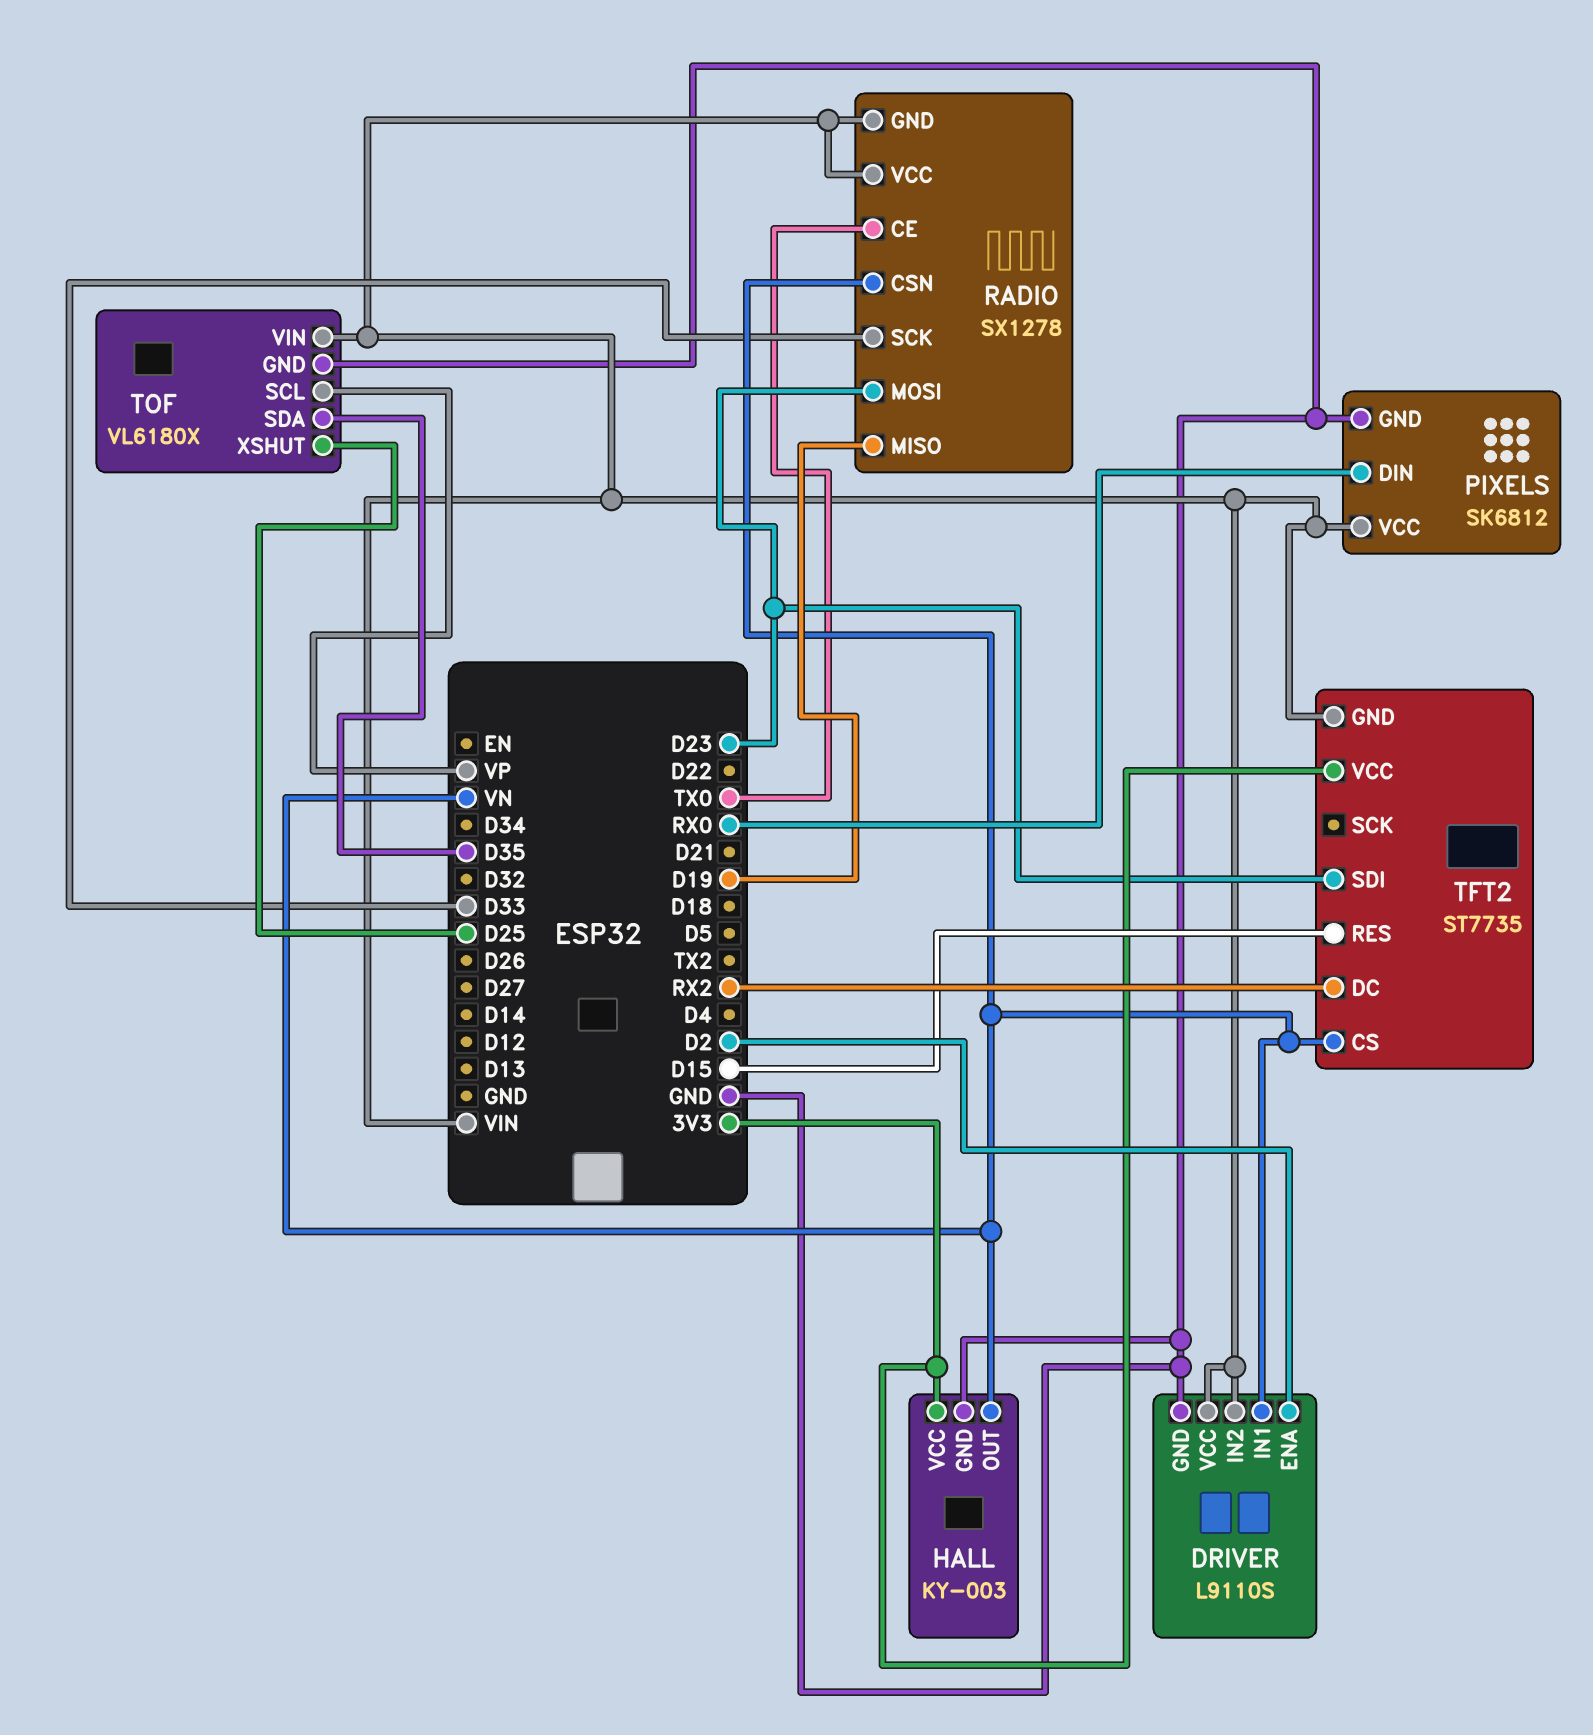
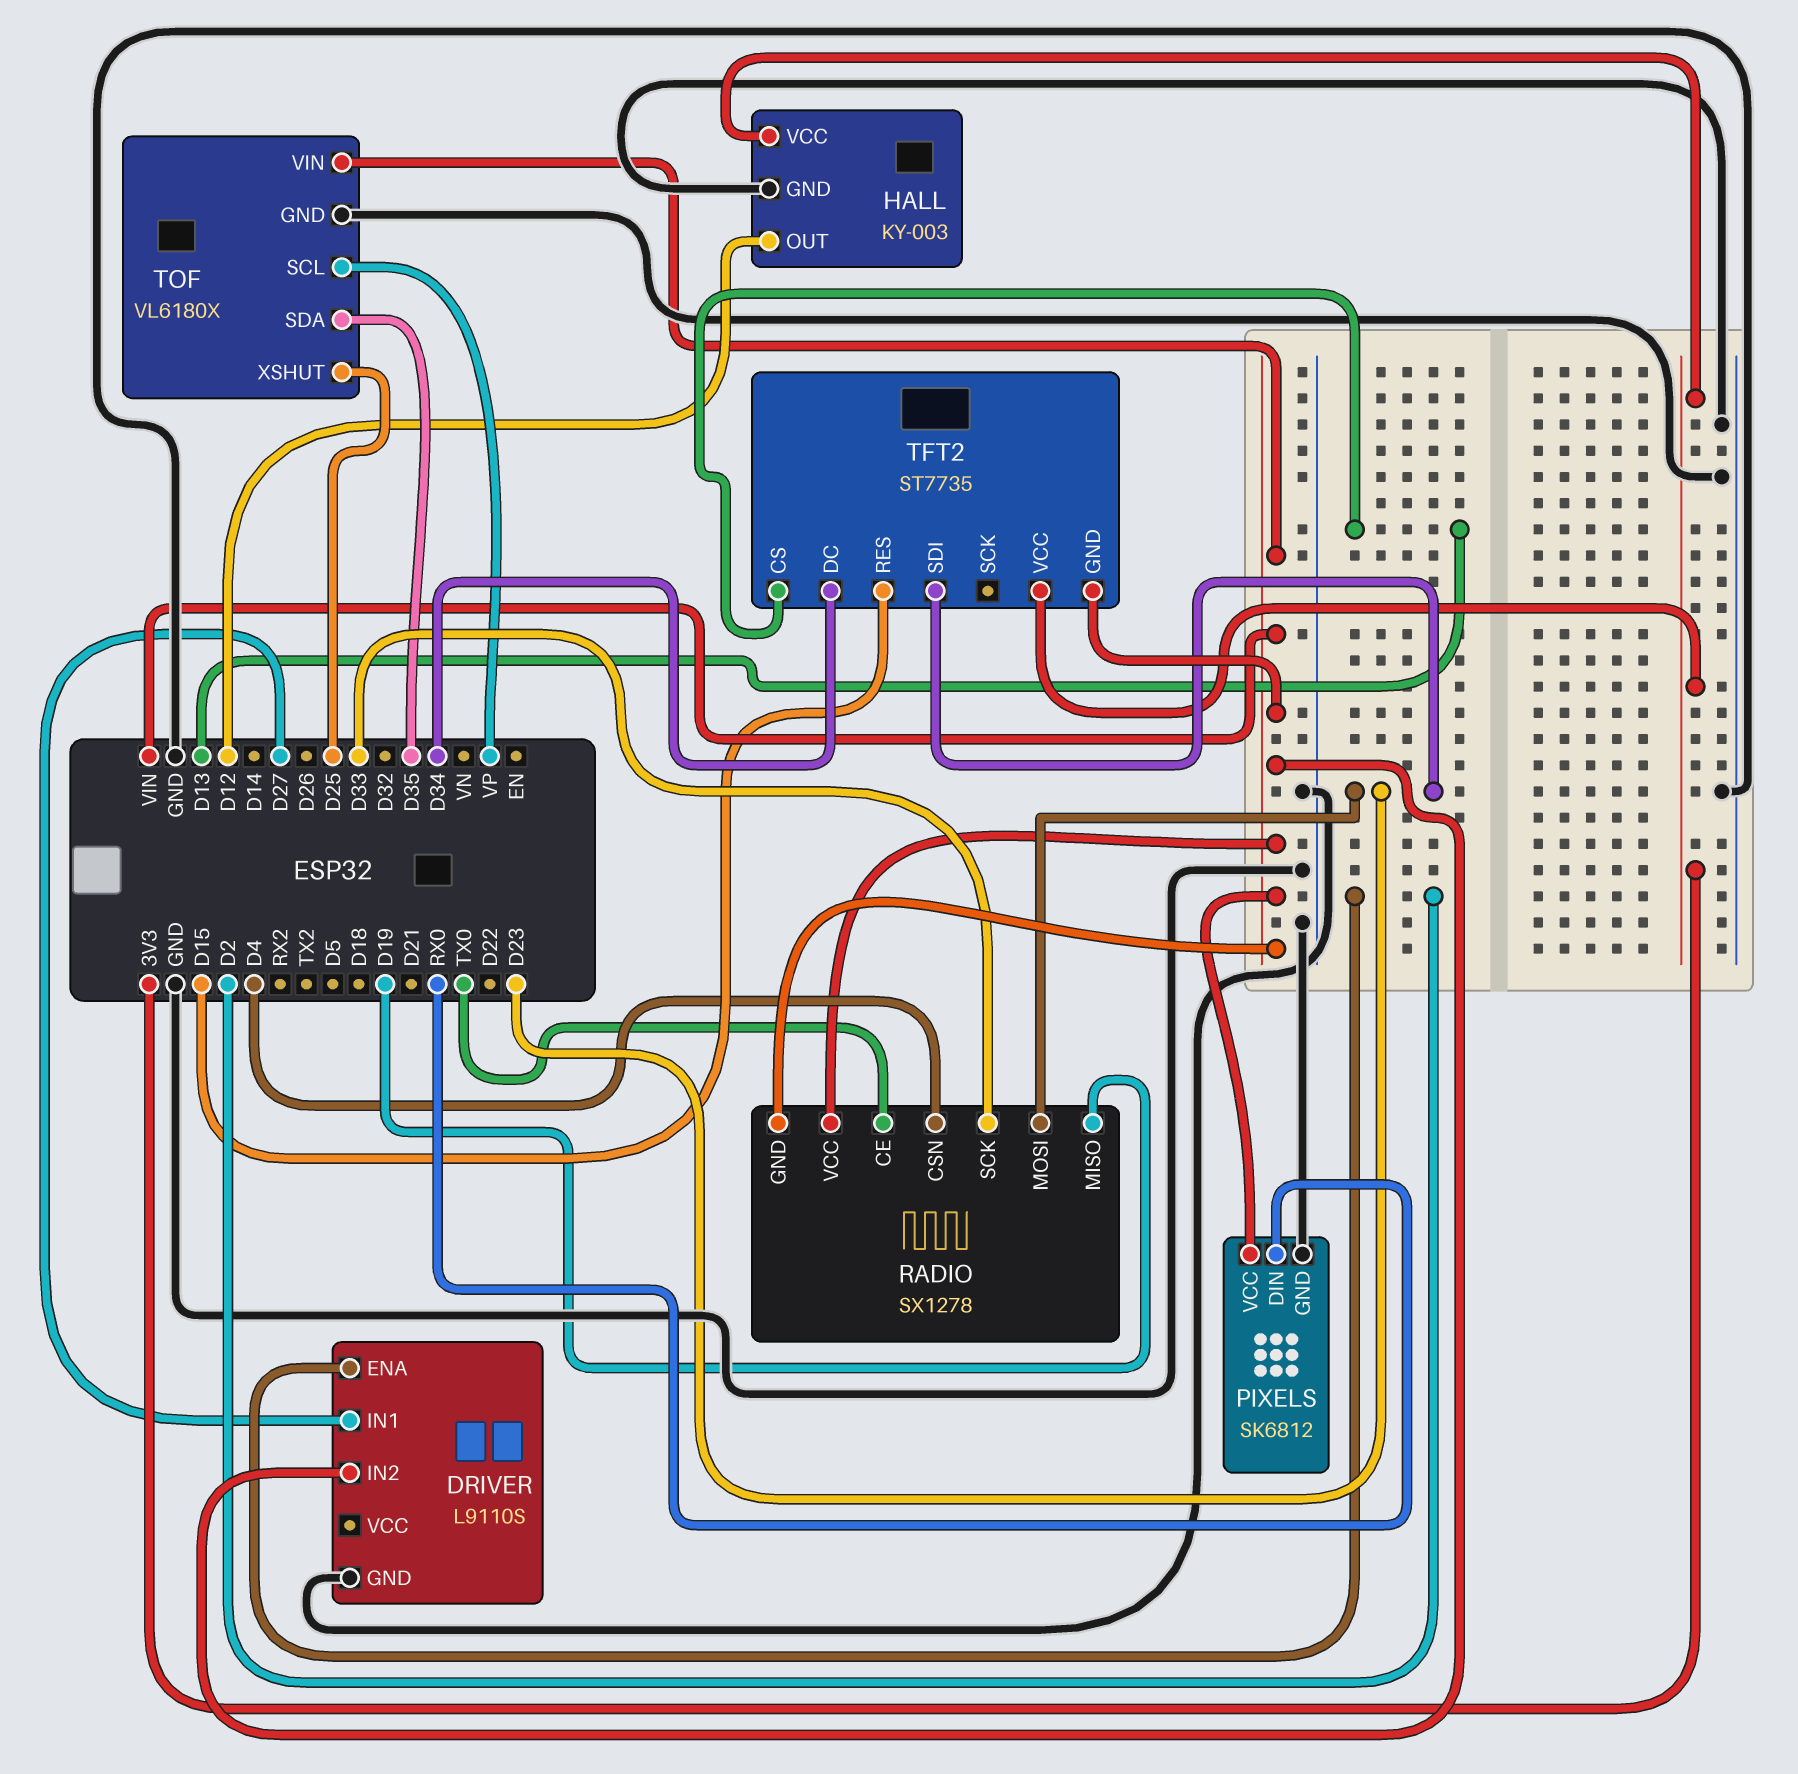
DRIVER pin IN1: VN -> D27
DRIVER pin VCC: VIN -> none
HALL pin OUT: VN -> D12
RADIO pin CSN: VN -> D4
TFT2 pin CS: VN -> D13
TFT2 pin DC: RX2 -> D34

